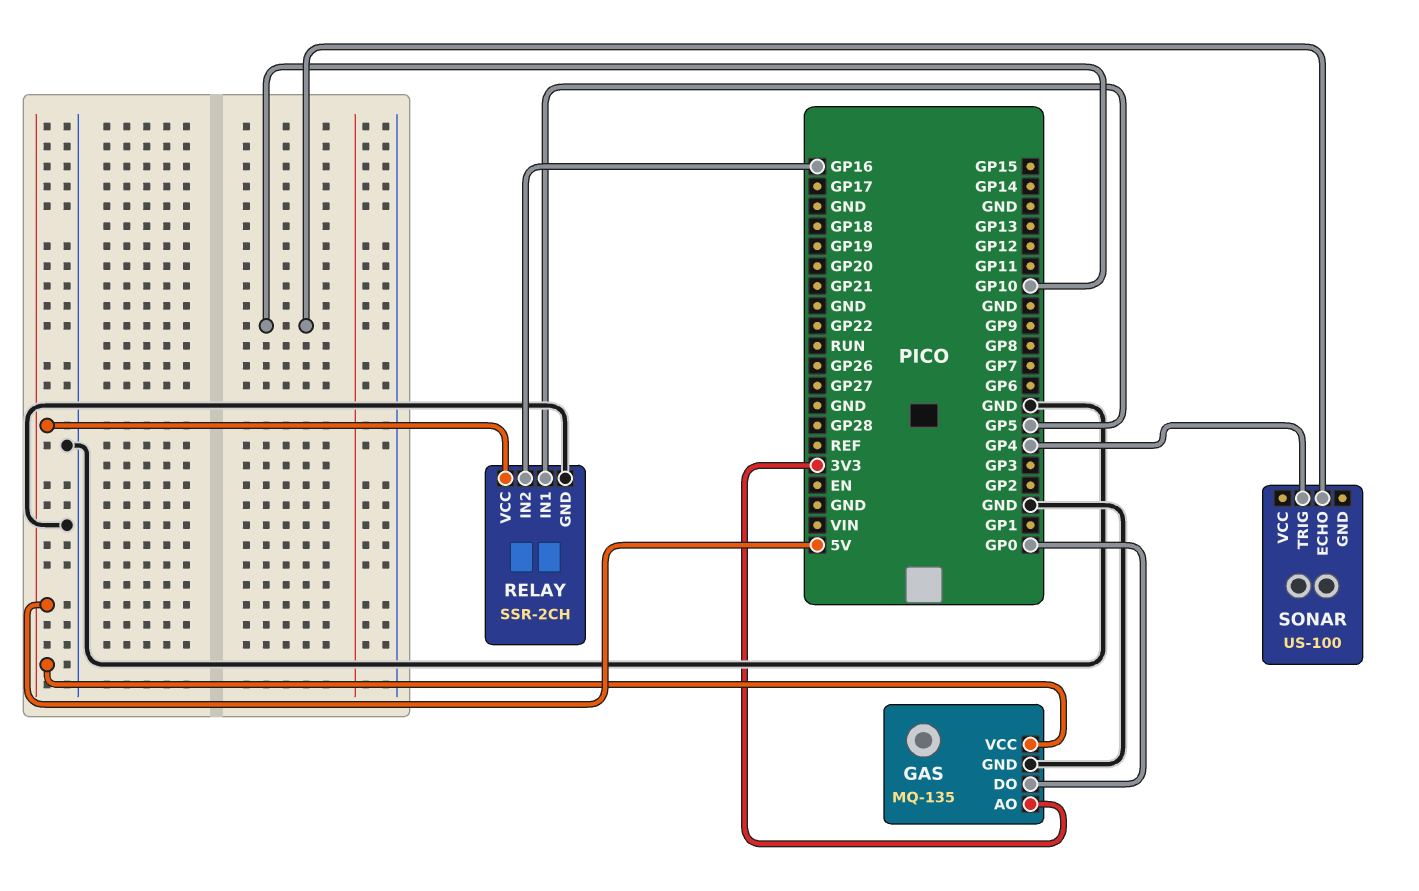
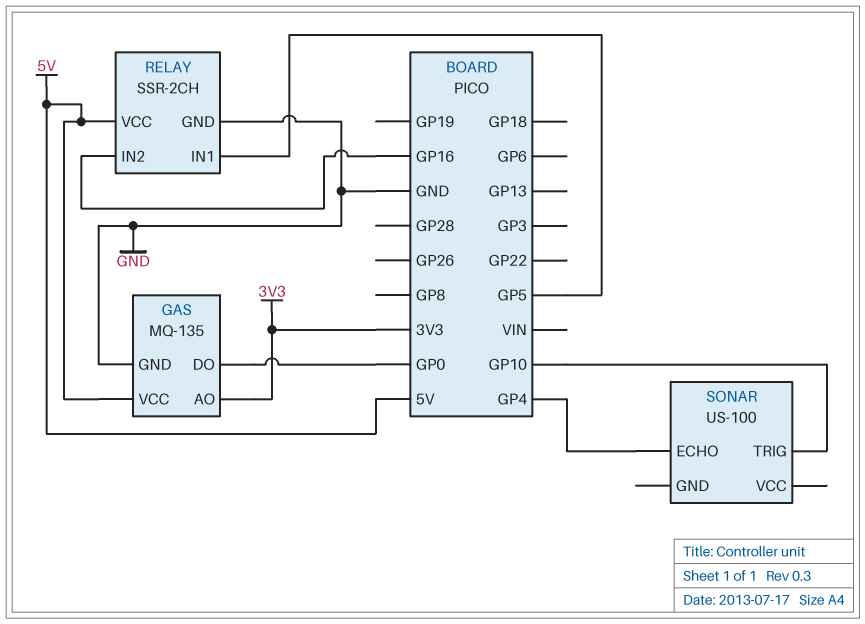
SONAR pin ECHO: GP10 -> GP4
SONAR pin TRIG: GP4 -> GP10

